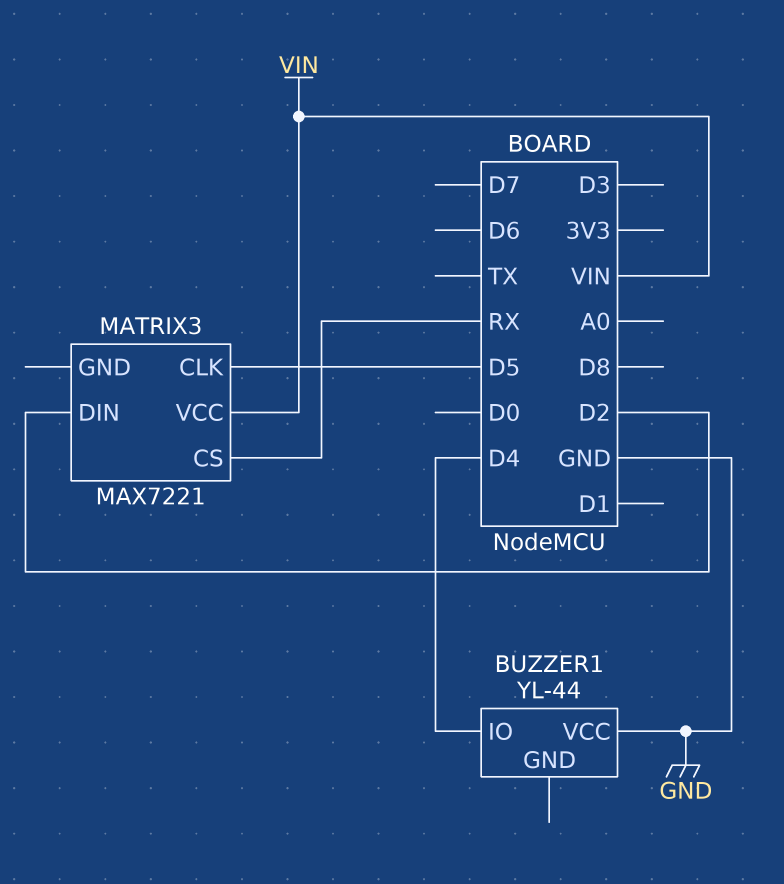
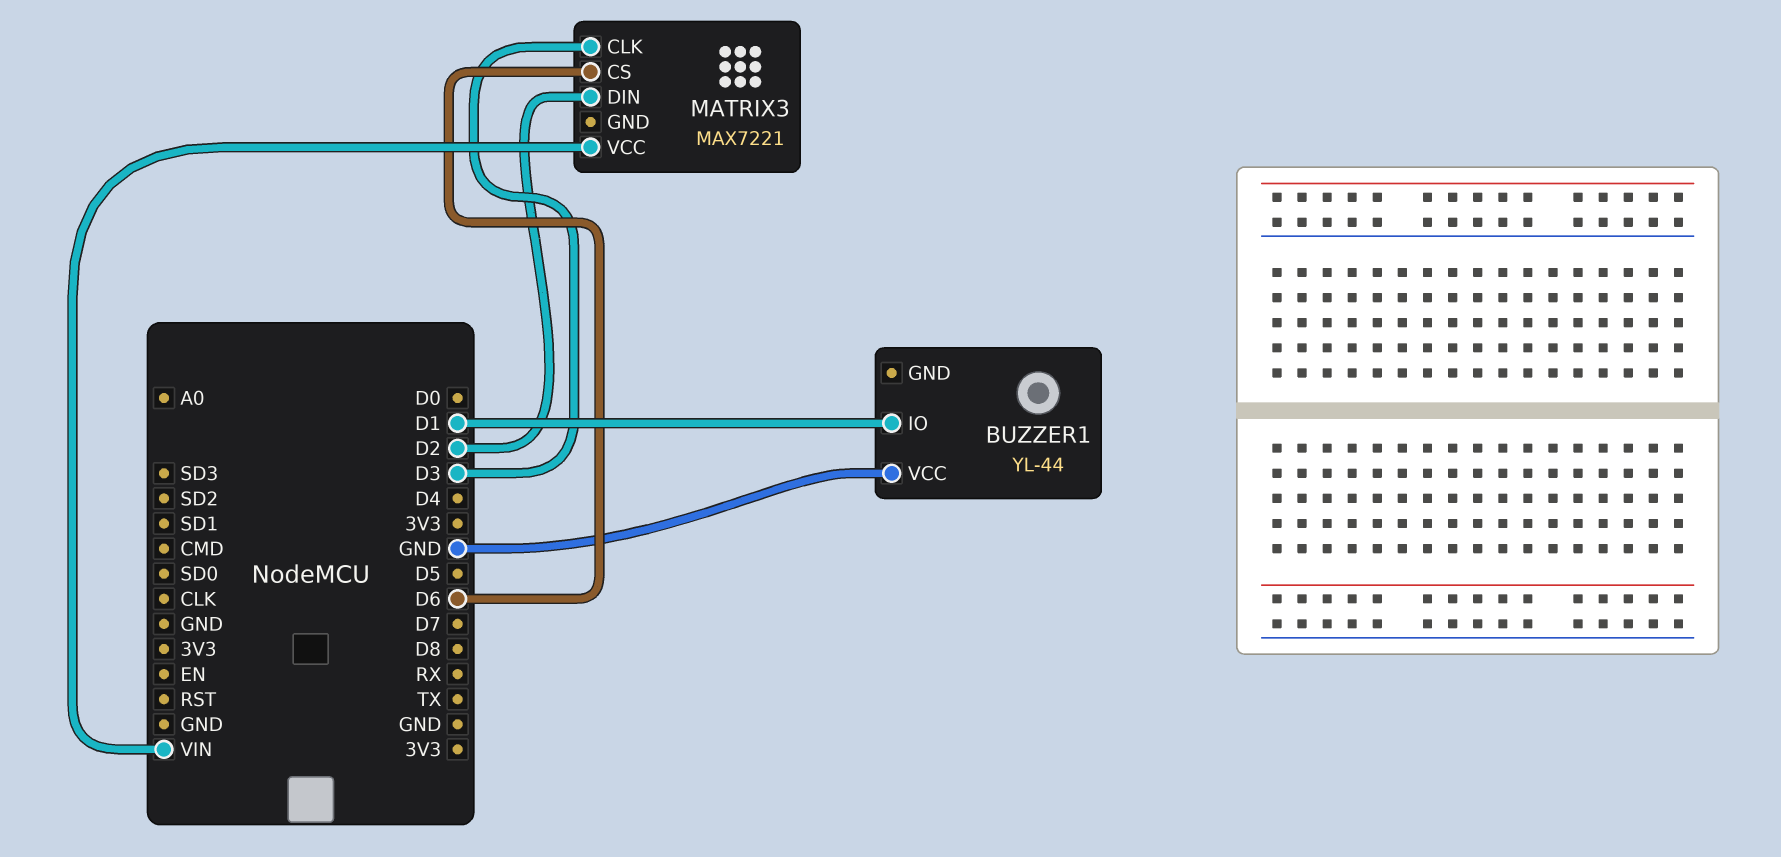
BUZZER1 pin IO: D4 -> D1
MATRIX3 pin CLK: D5 -> D3
MATRIX3 pin CS: RX -> D6

